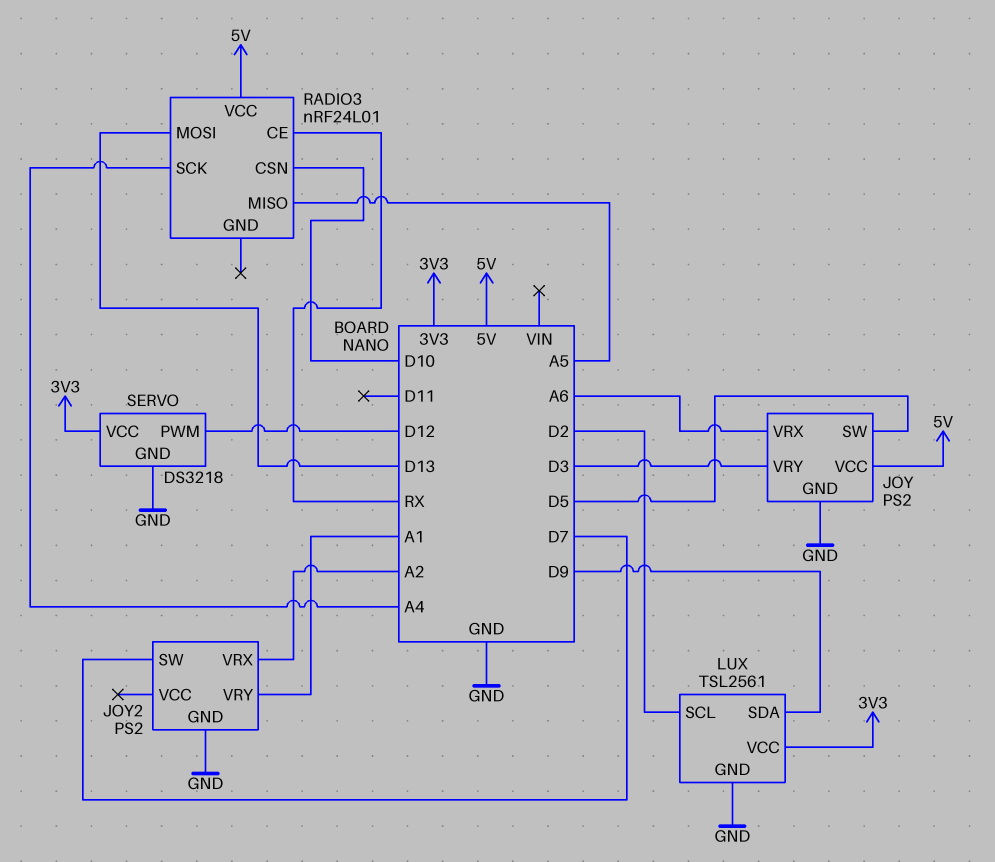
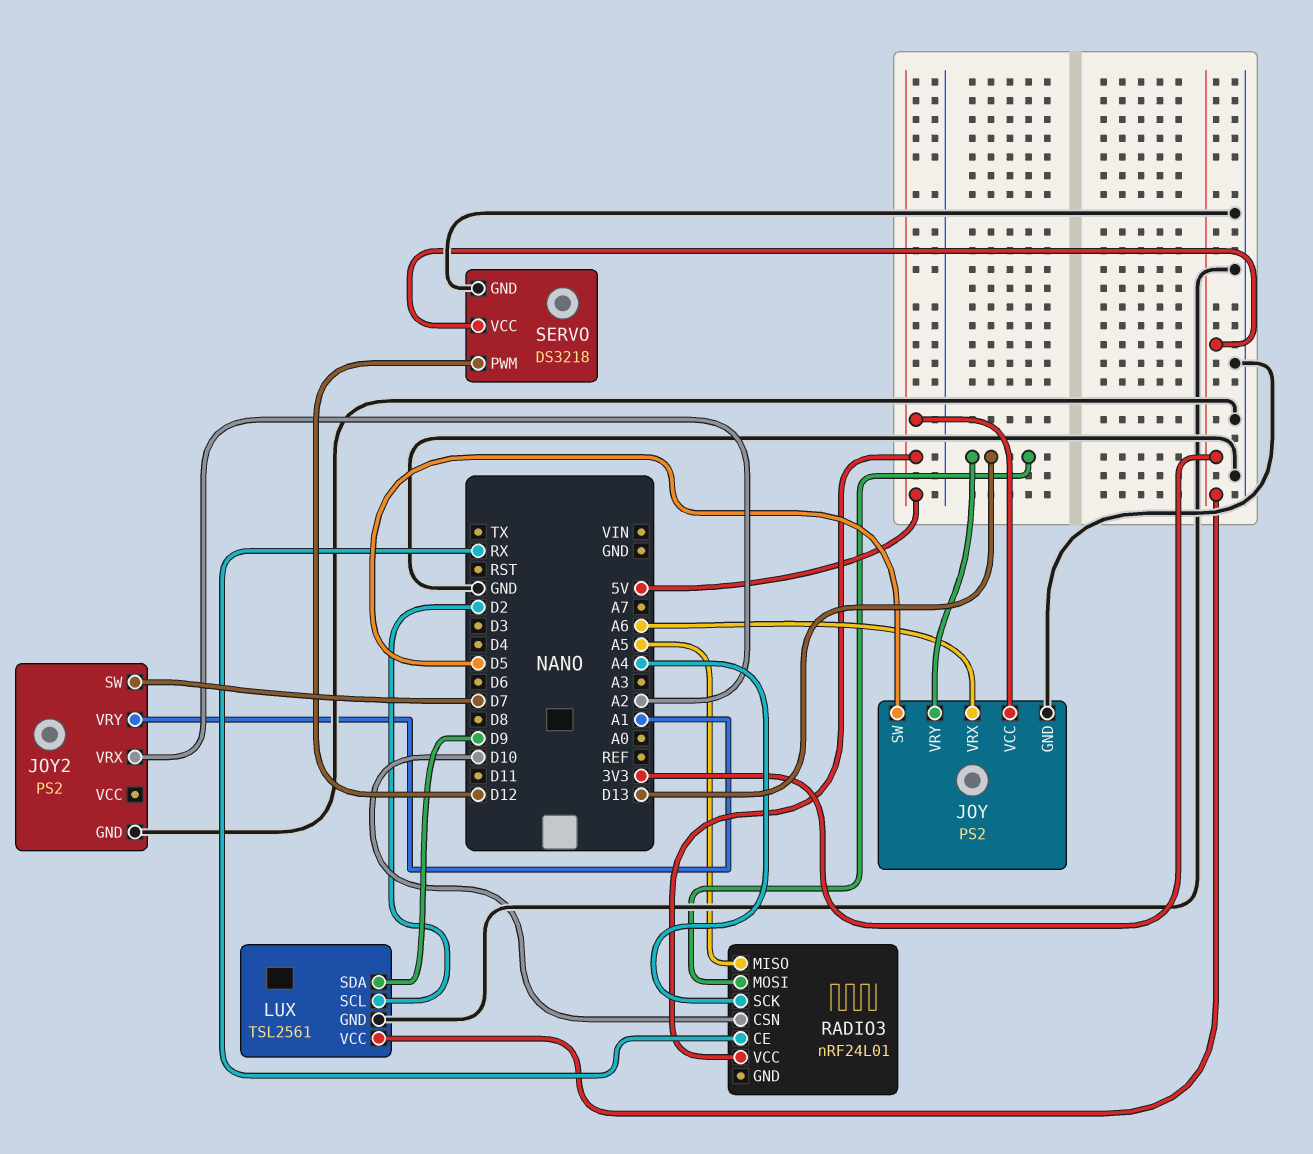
JOY pin VRY: D3 -> D13

